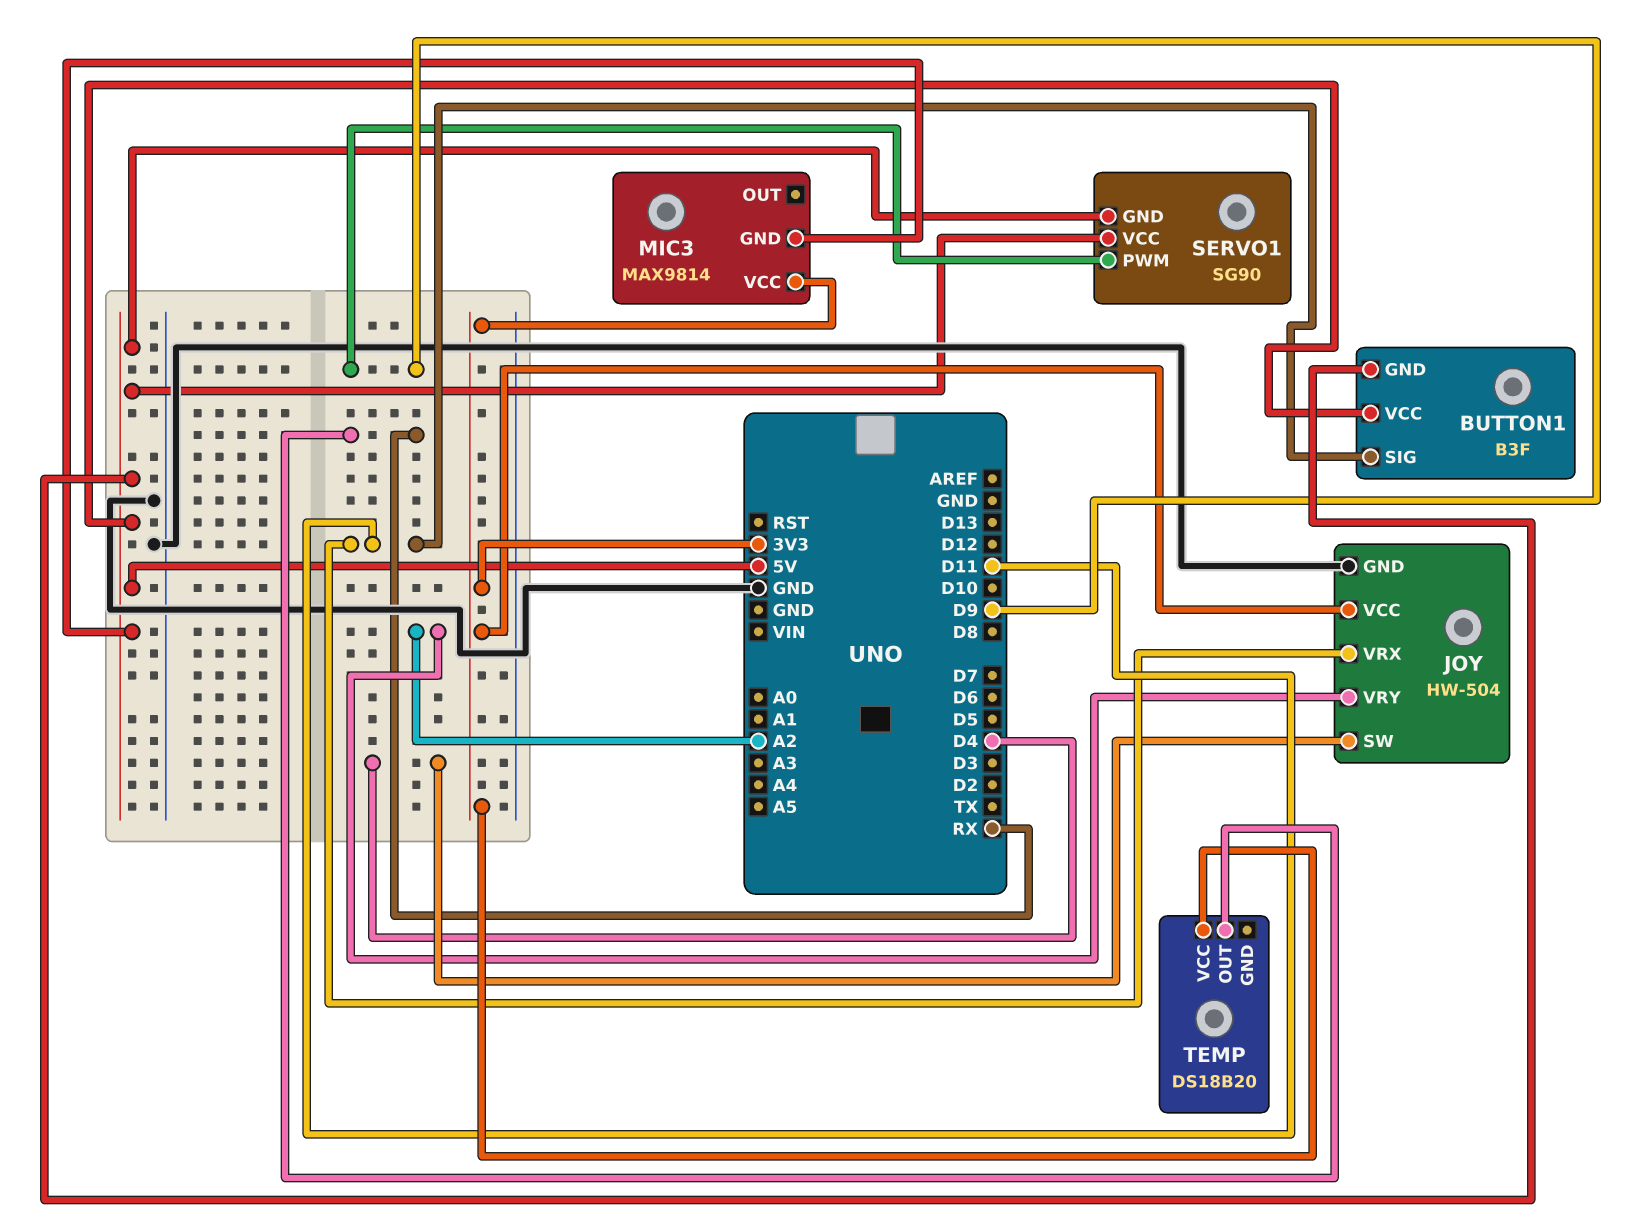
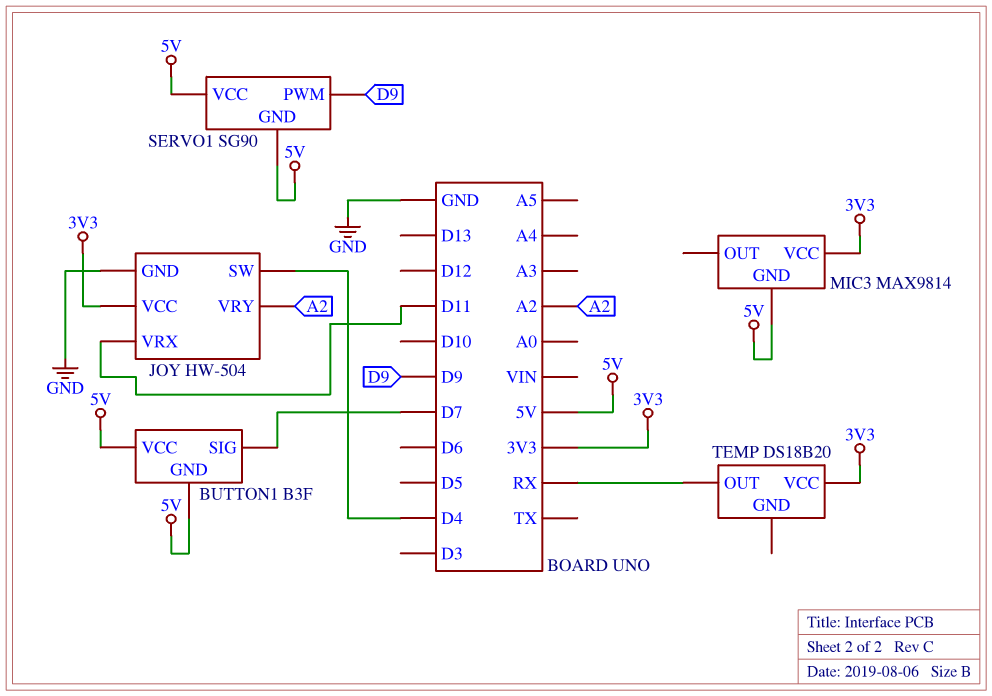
BUTTON1 pin SIG: D11 -> D7

